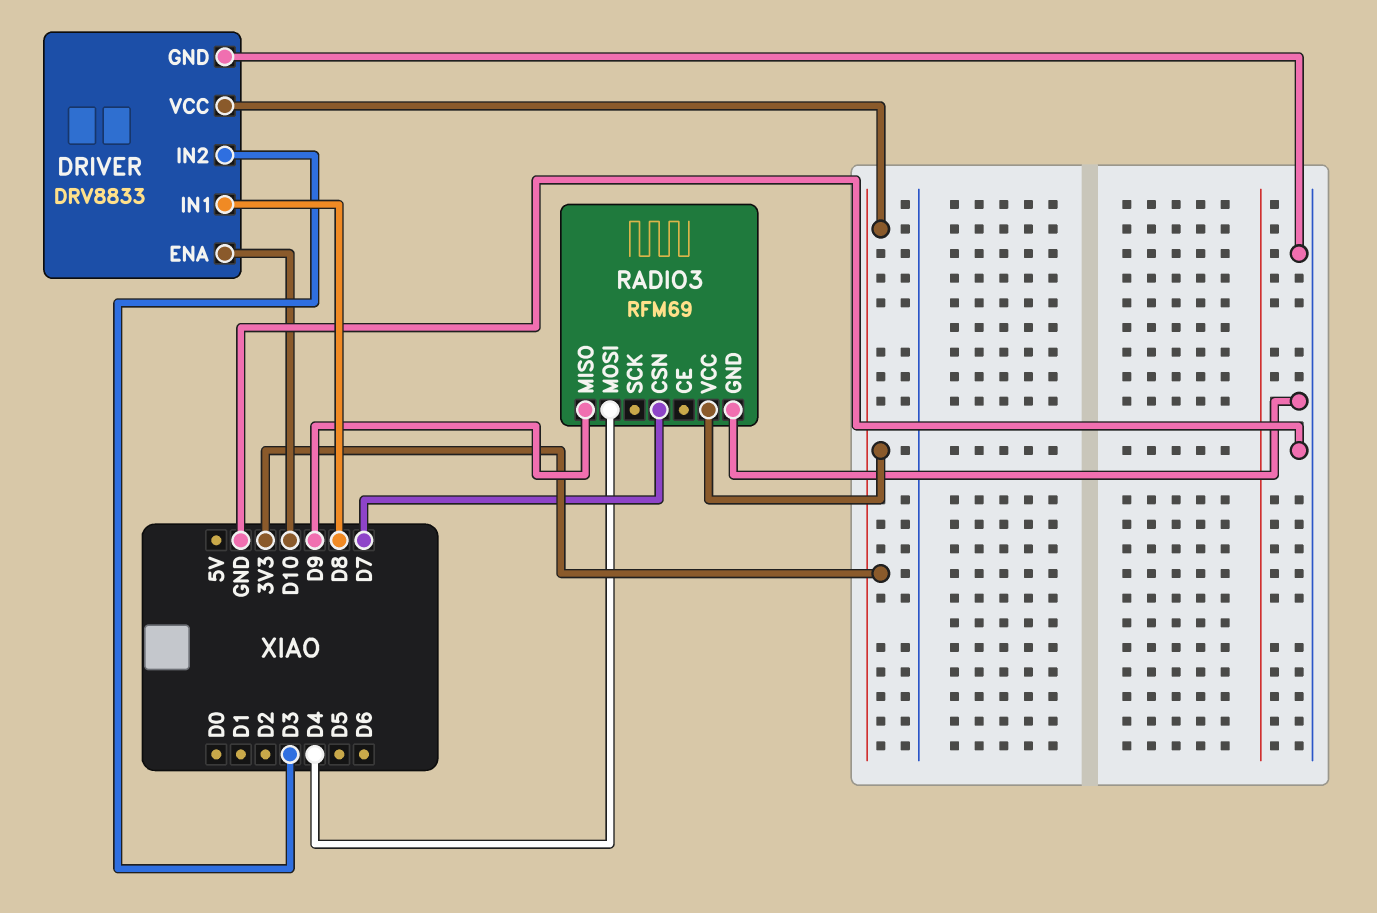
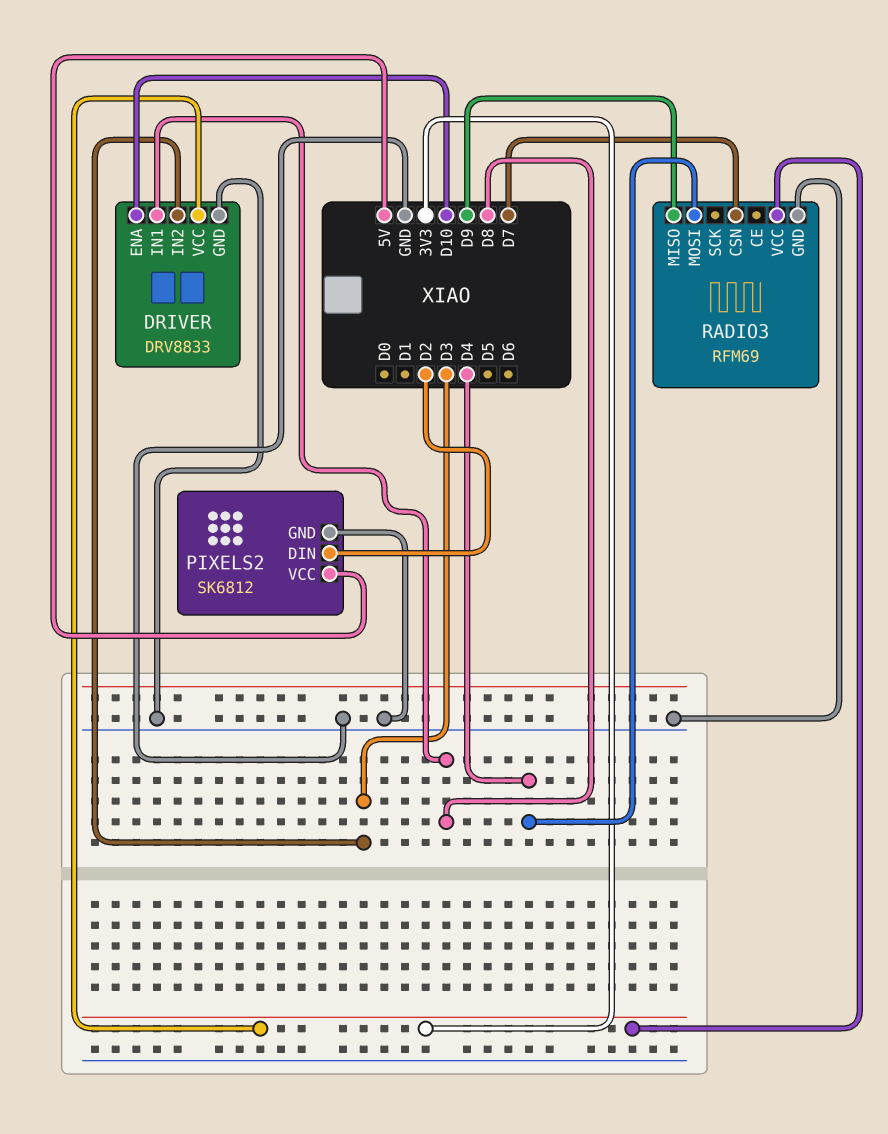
PIXELS2: none -> SK6812
PIXELS2 pin DIN: none -> D2
PIXELS2 pin GND: none -> GND
PIXELS2 pin VCC: none -> 5V

